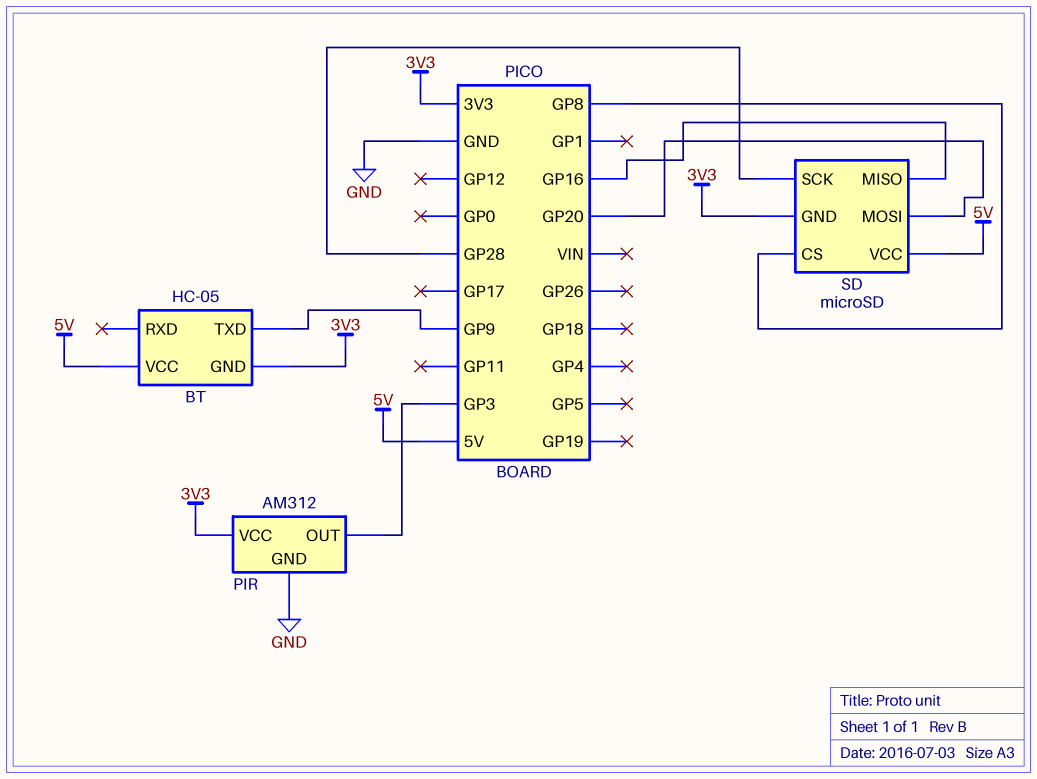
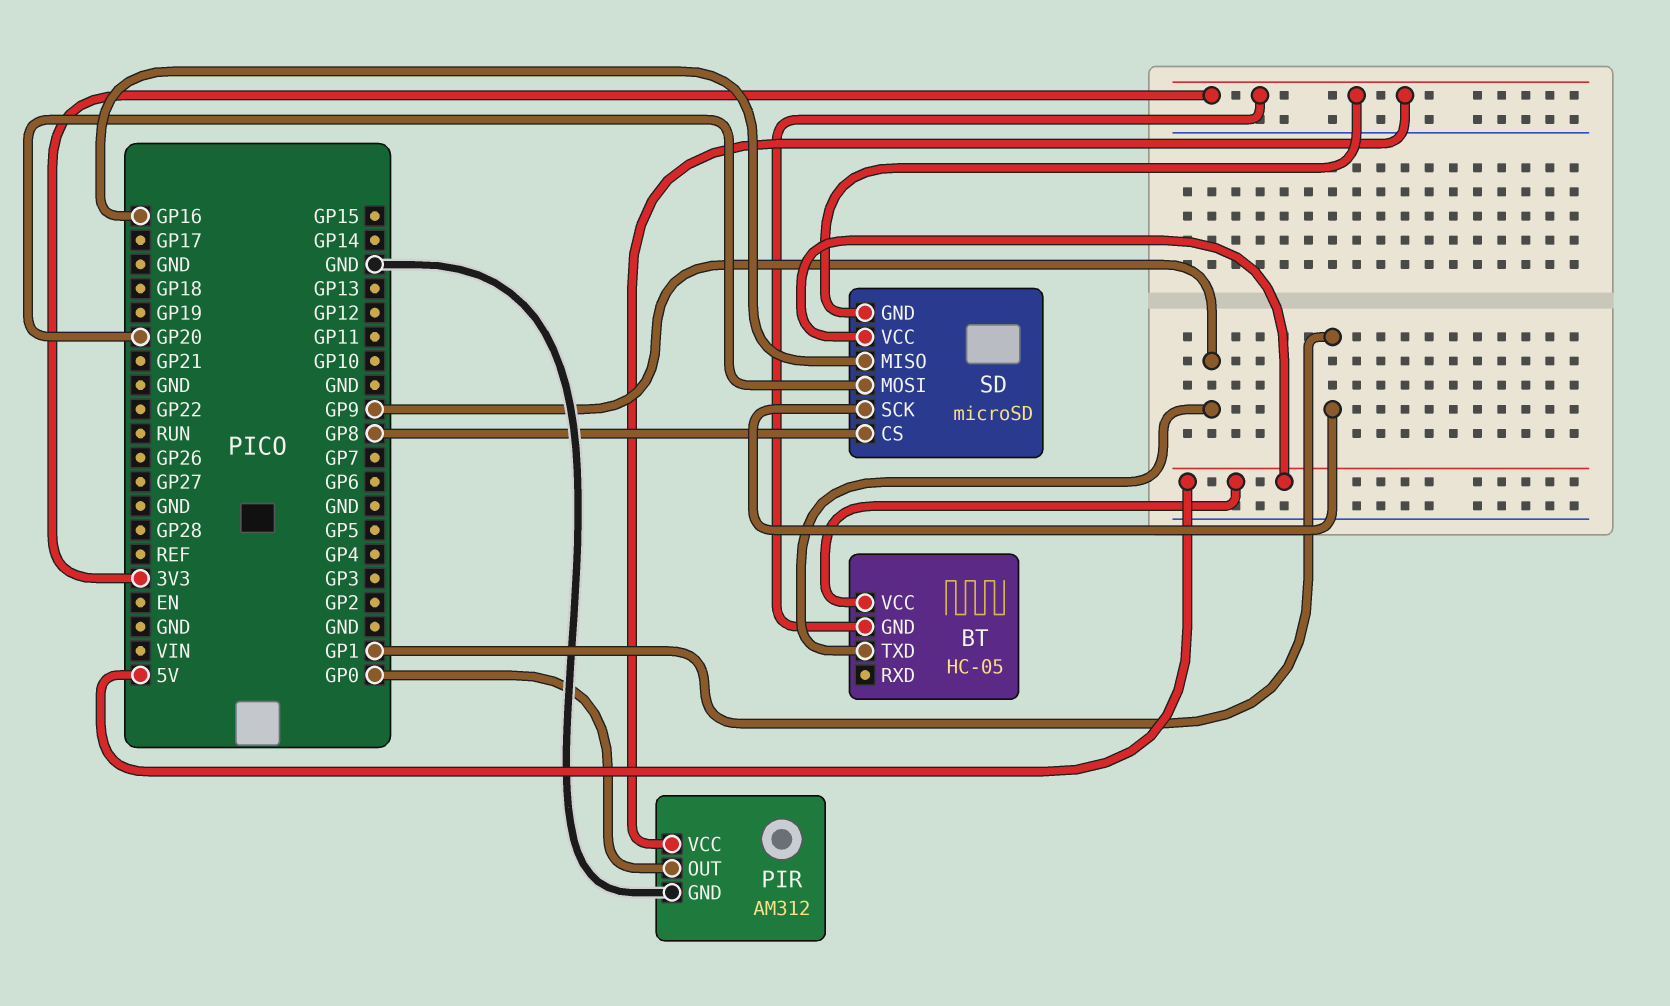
PIR pin OUT: GP3 -> GP0
SD pin SCK: GP28 -> GP1

